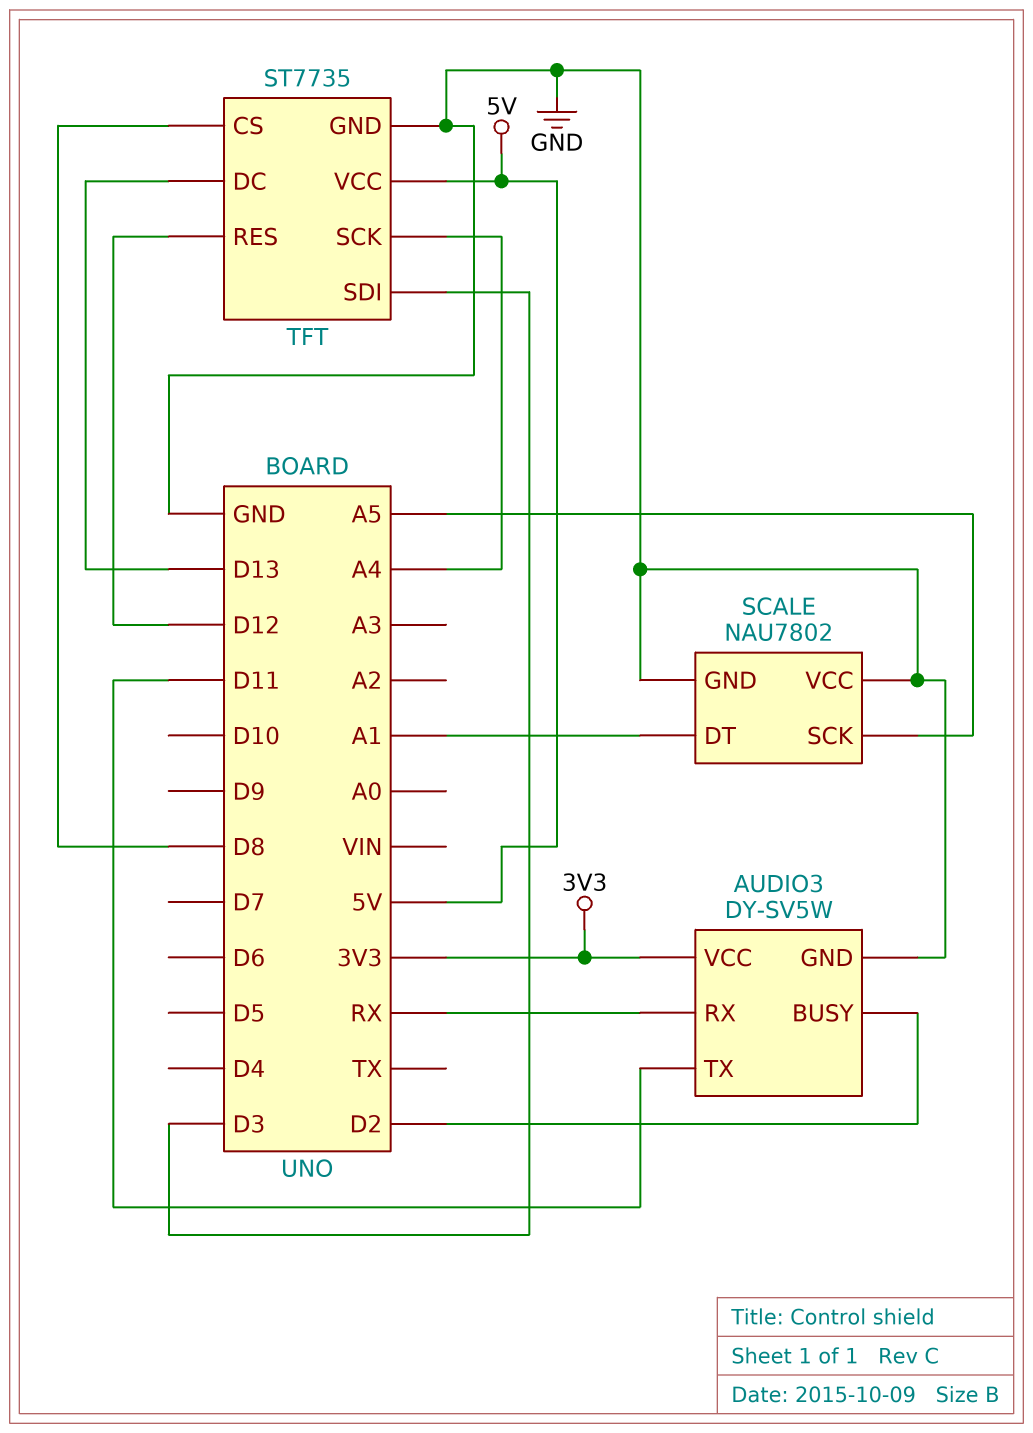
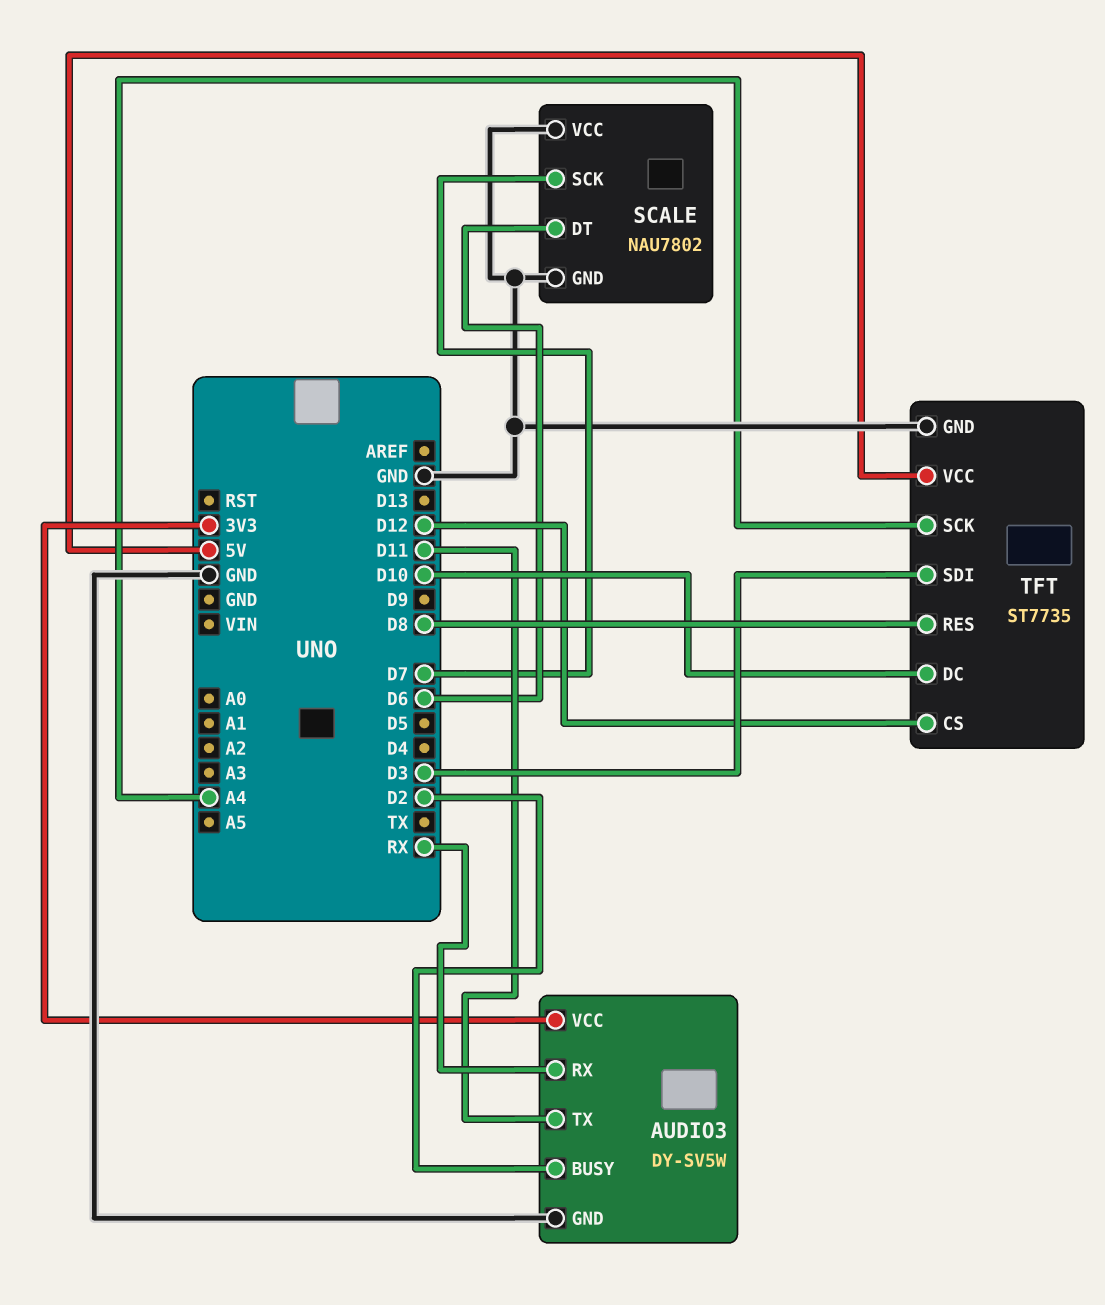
SCALE pin DT: A1 -> D6
SCALE pin SCK: A5 -> D7
TFT pin CS: D8 -> D12
TFT pin DC: D13 -> D10
TFT pin RES: D12 -> D8

